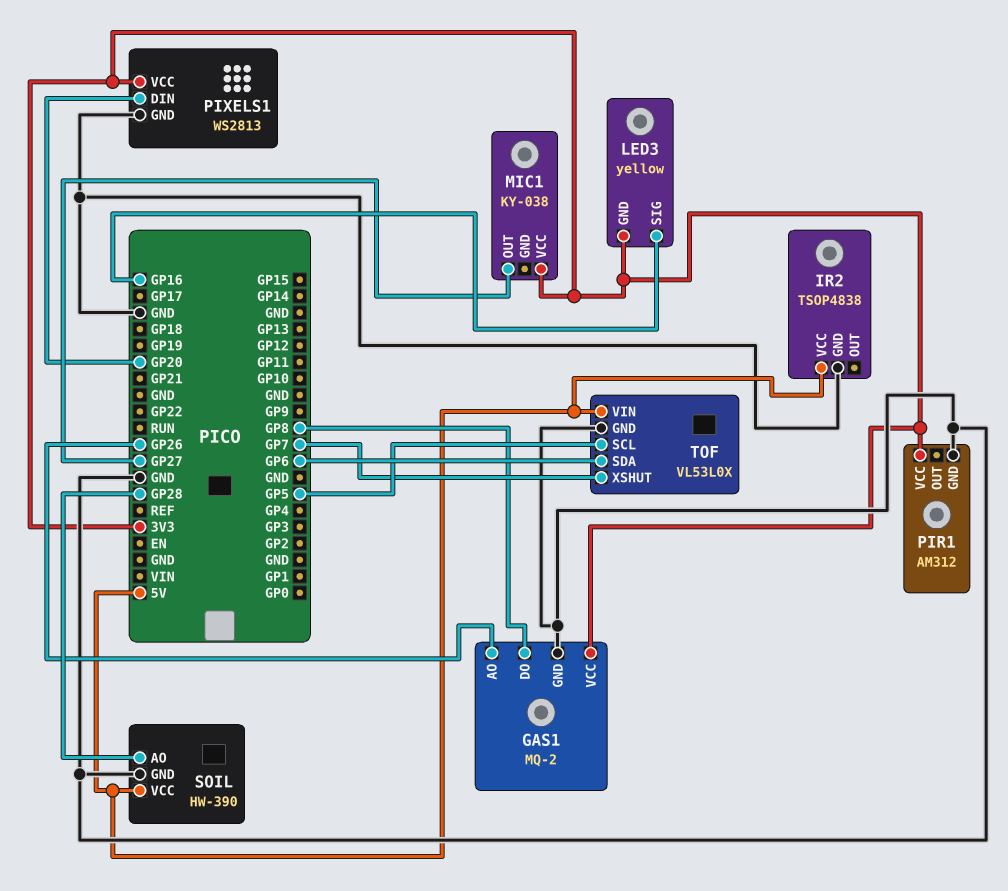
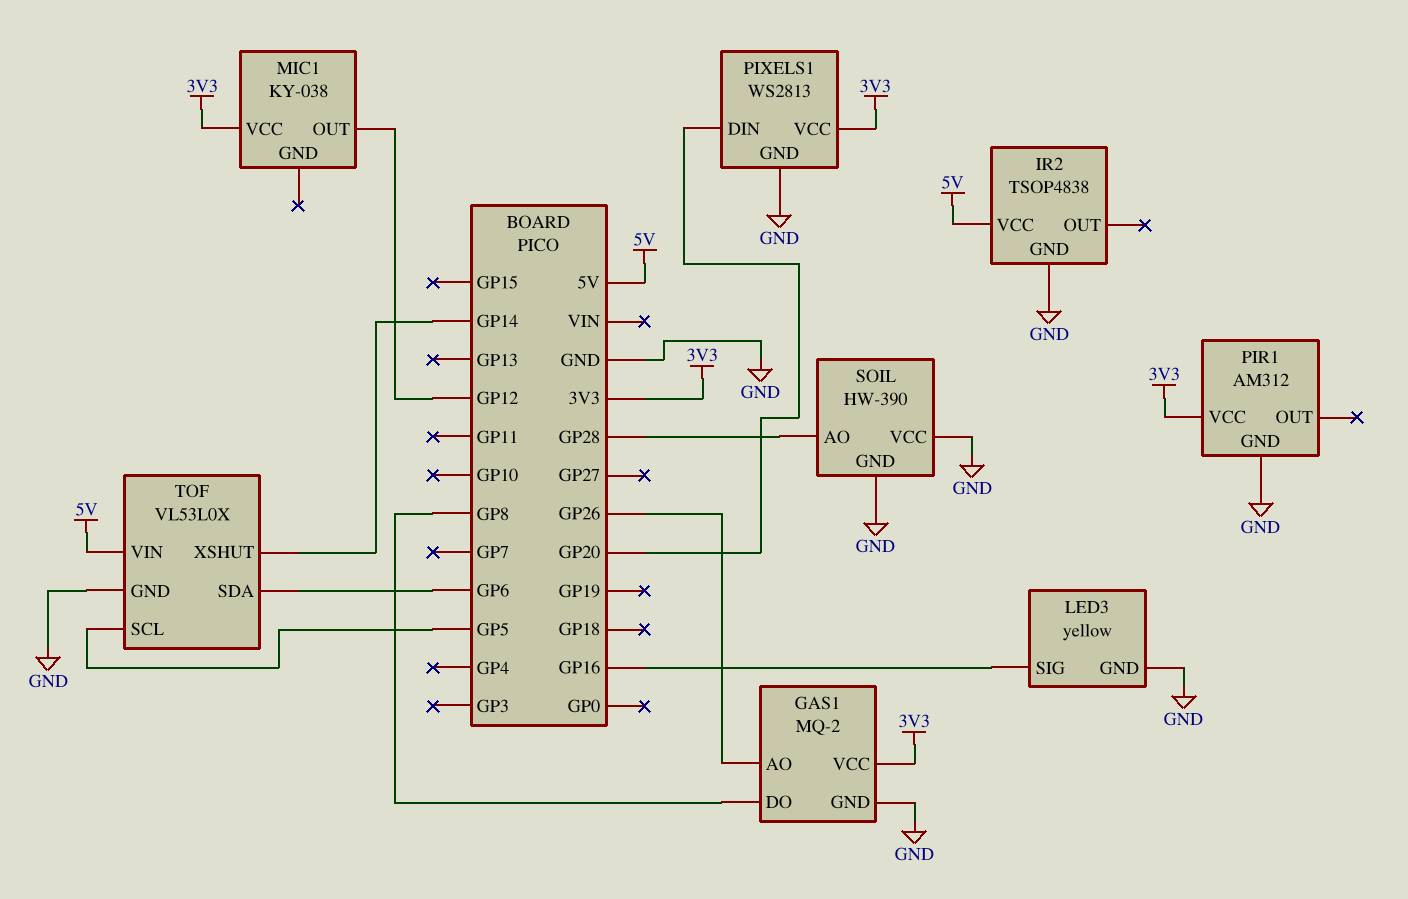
LED3 pin GND: 3V3 -> GND
MIC1 pin OUT: GP27 -> GP12
SOIL pin VCC: 5V -> GND
TOF pin XSHUT: GP7 -> GP14

